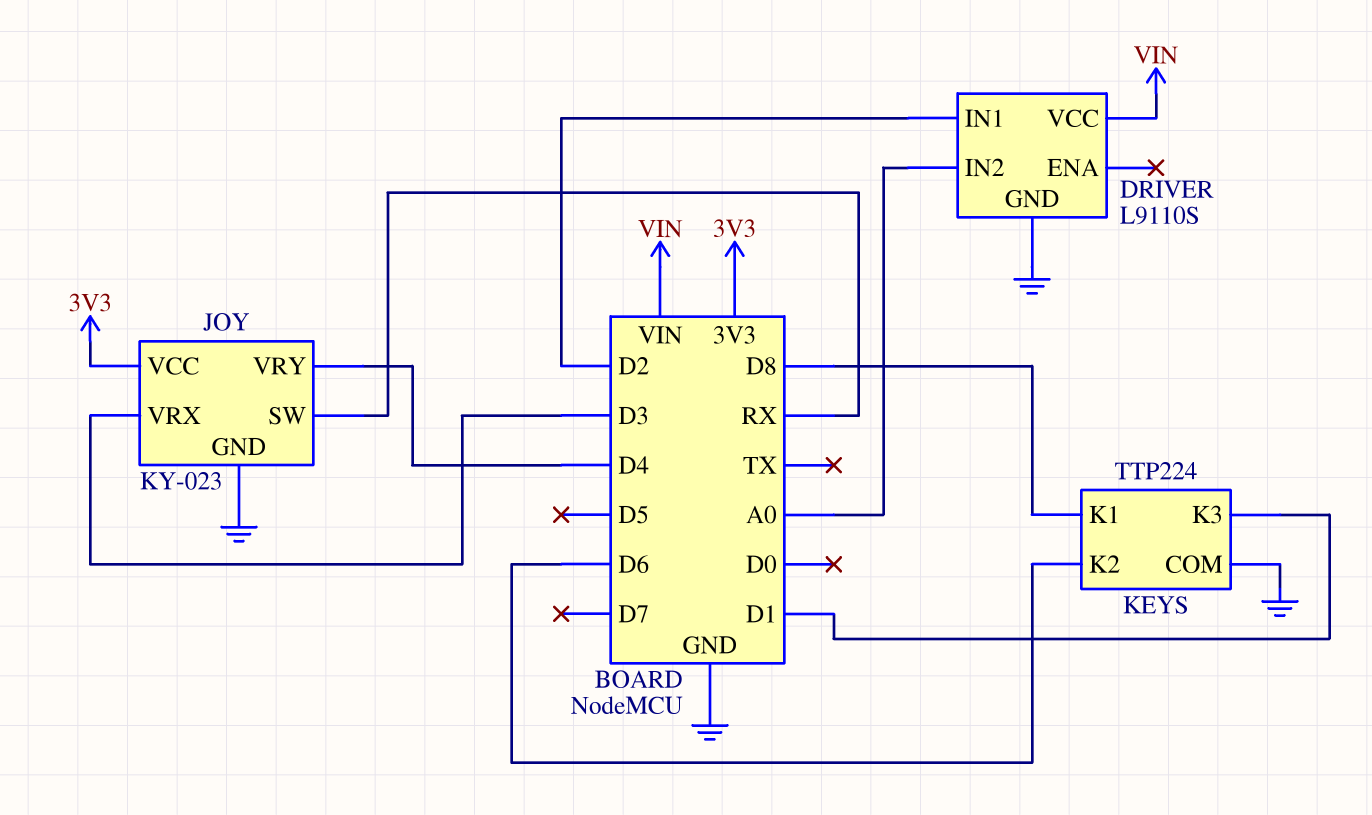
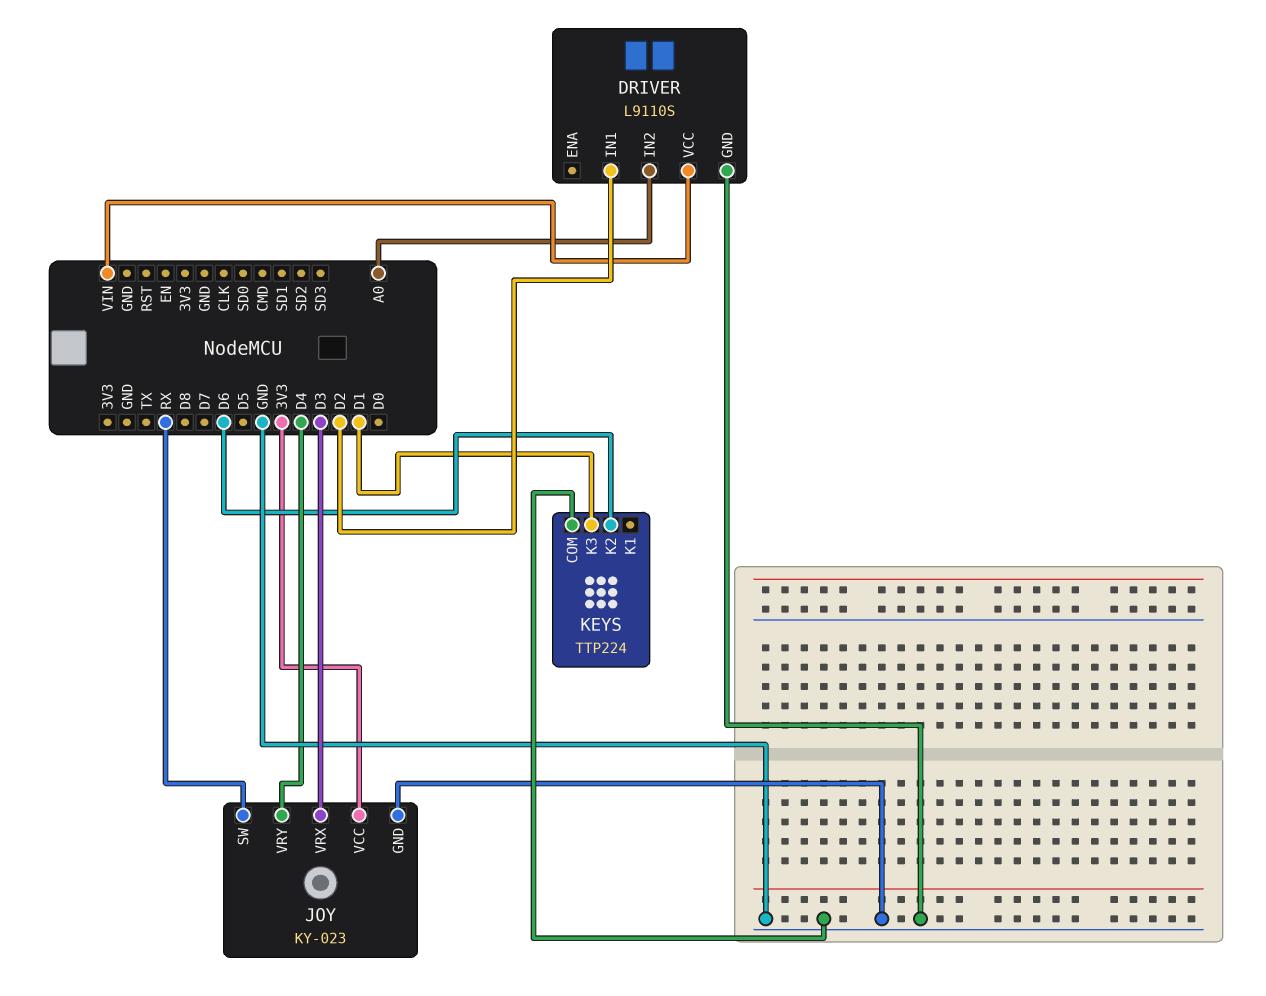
KEYS pin K1: D8 -> none

